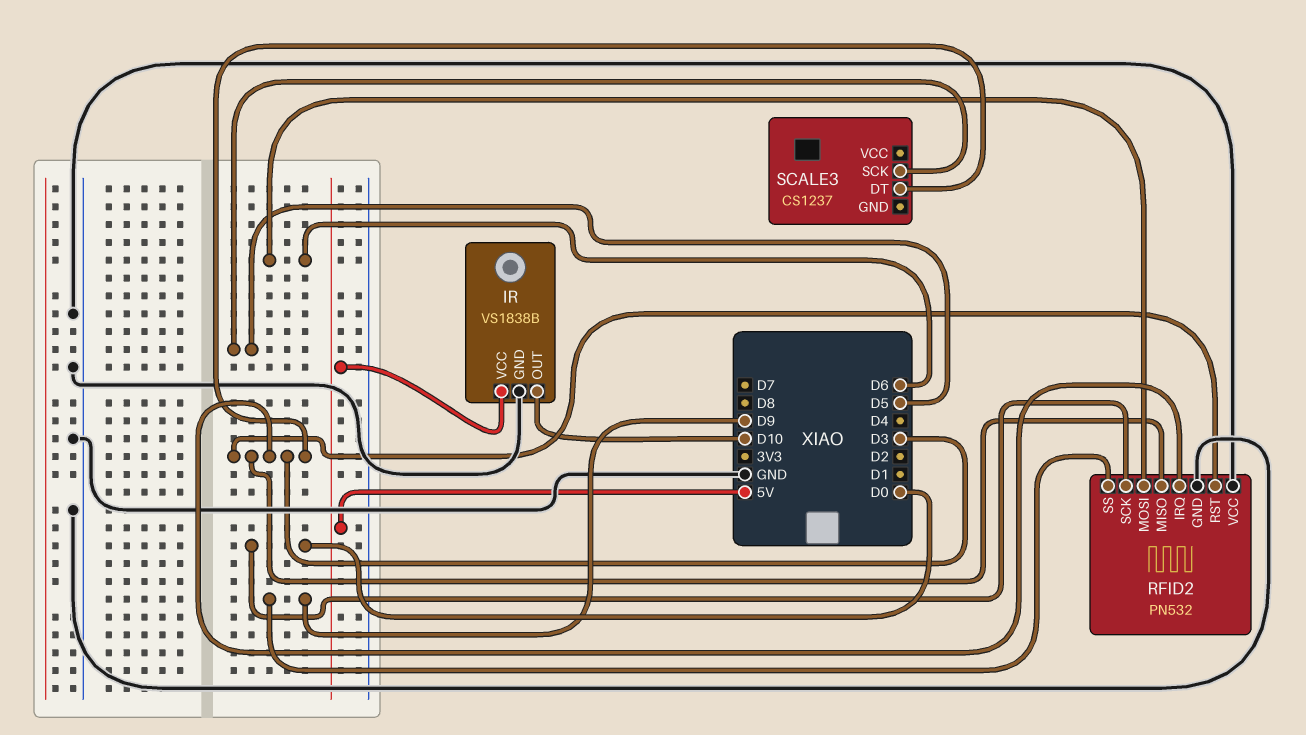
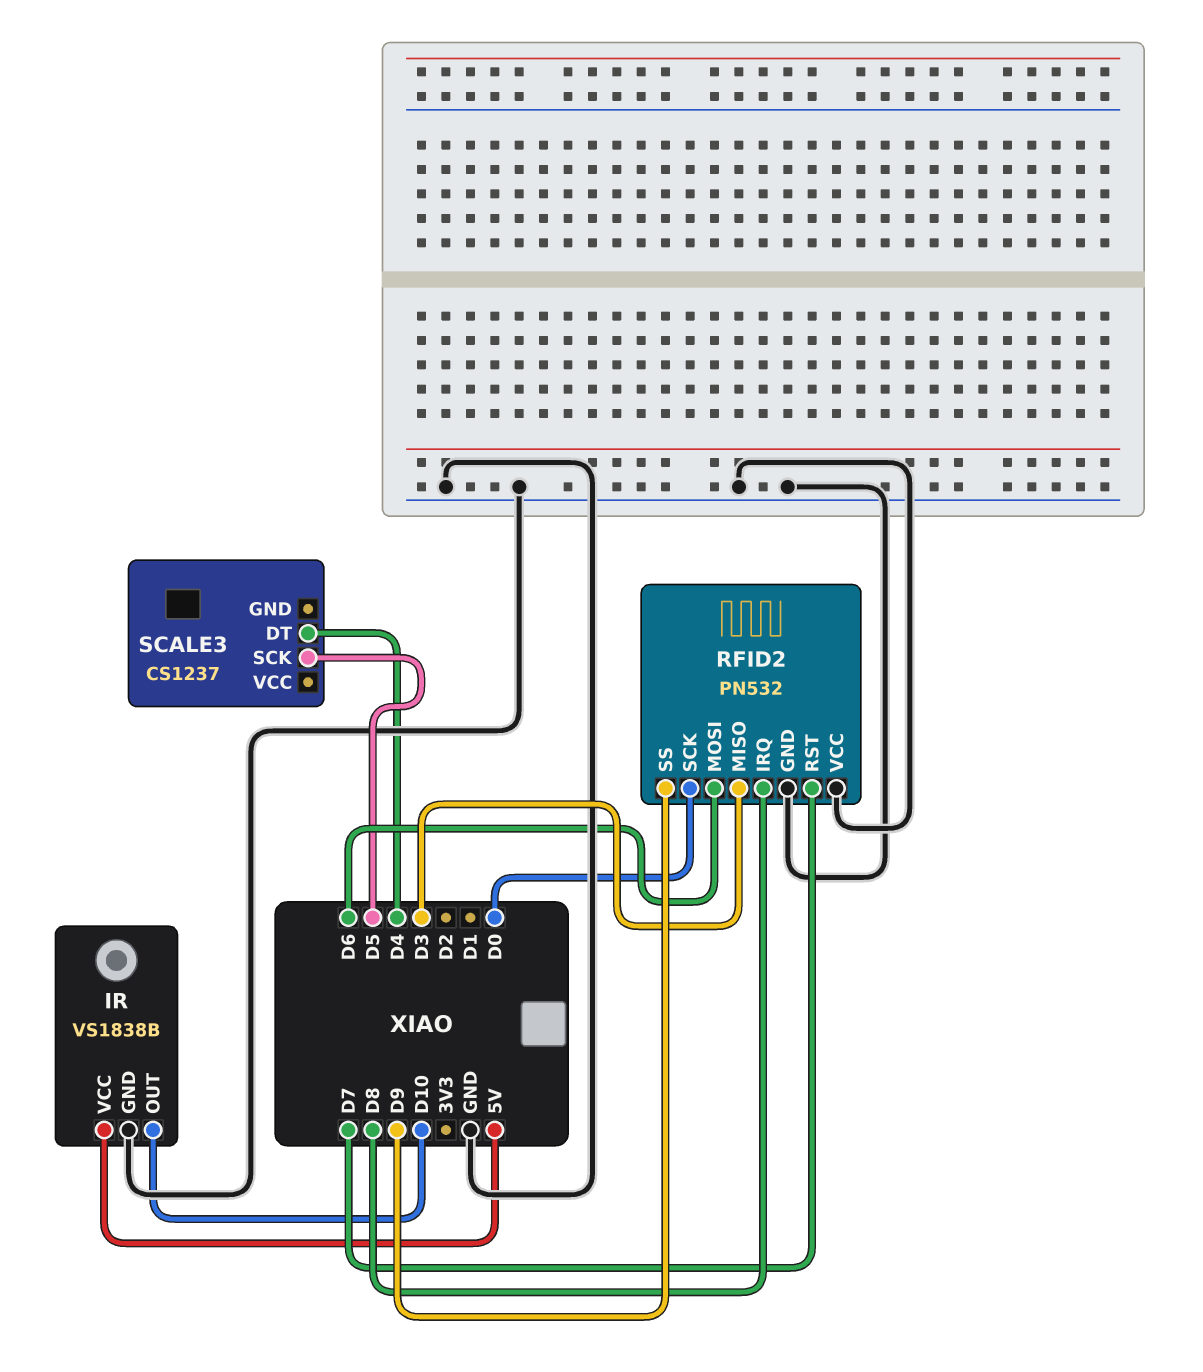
RFID2 pin IRQ: D3 -> D8
RFID2 pin RST: D3 -> D7
SCALE3 pin DT: D3 -> D4

